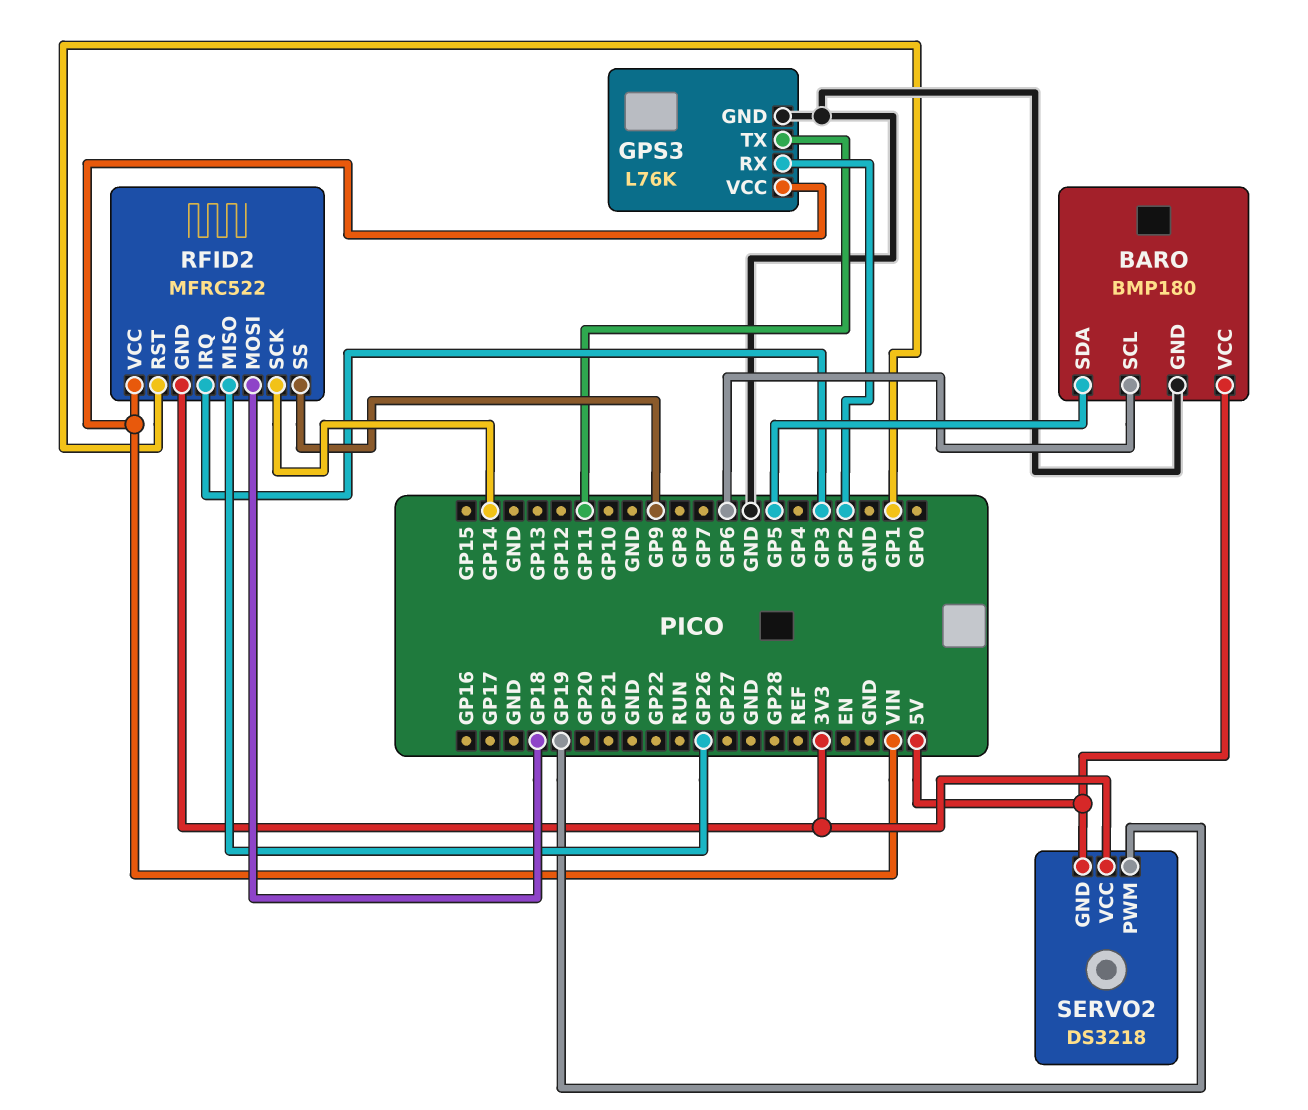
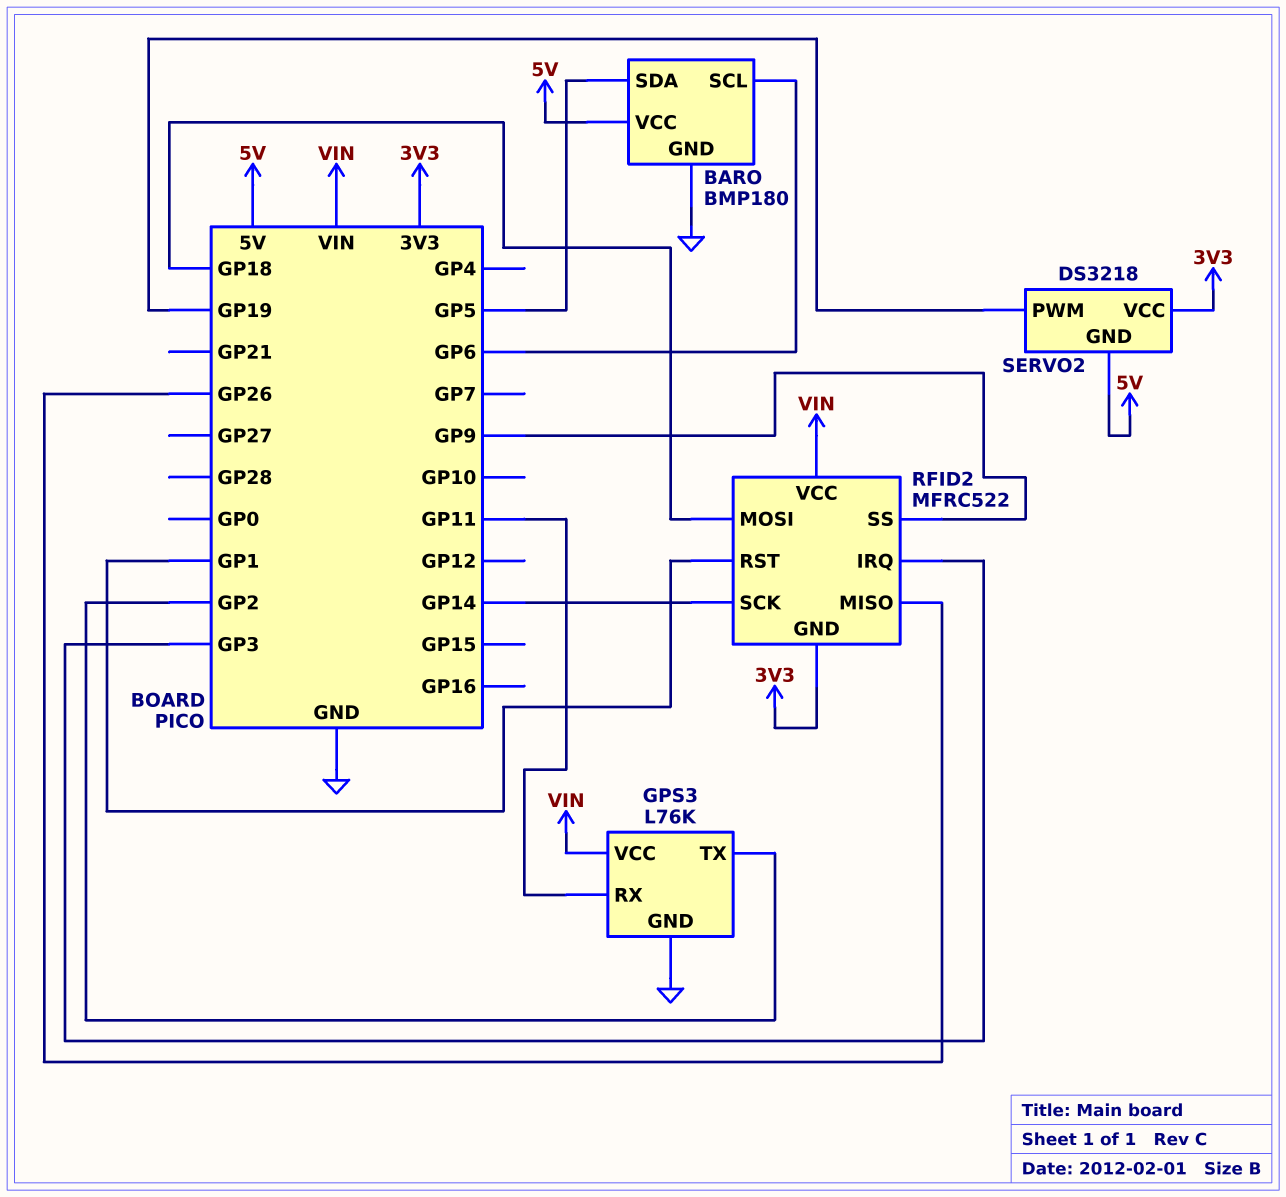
GPS3 pin RX: GP2 -> GP11
GPS3 pin TX: GP11 -> GP2

